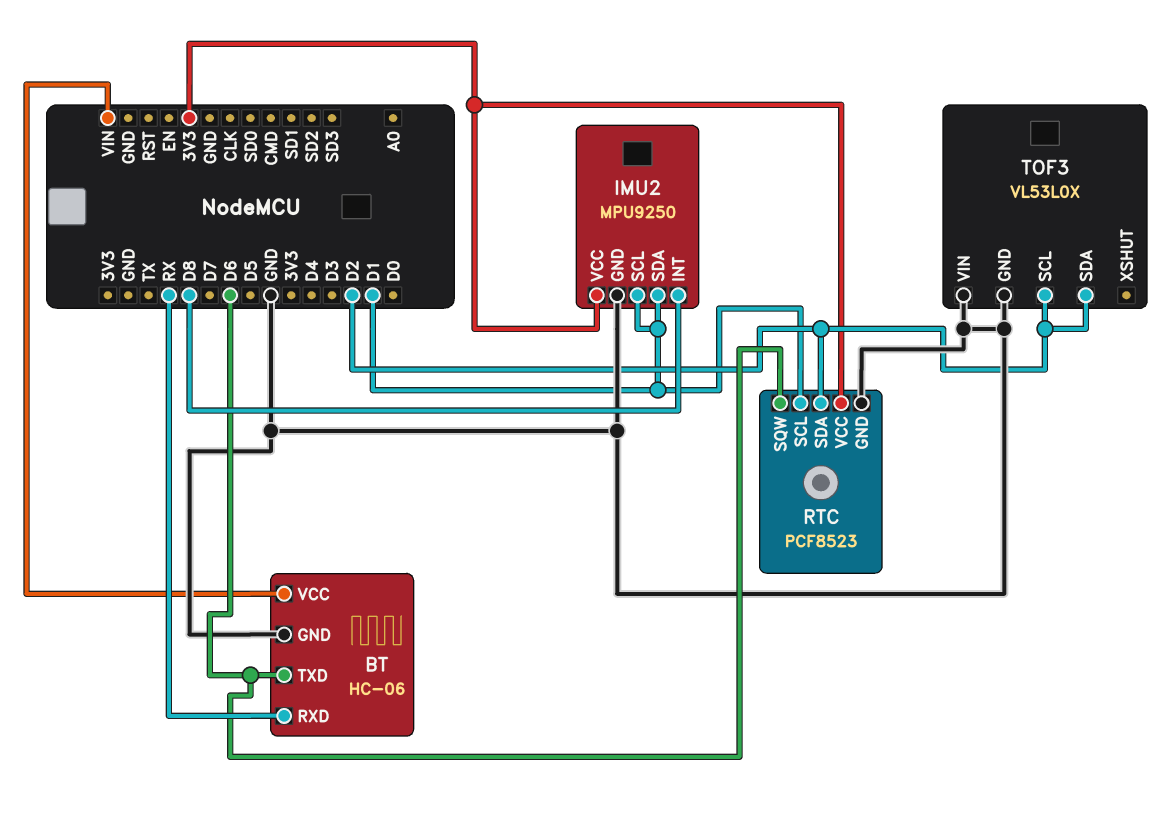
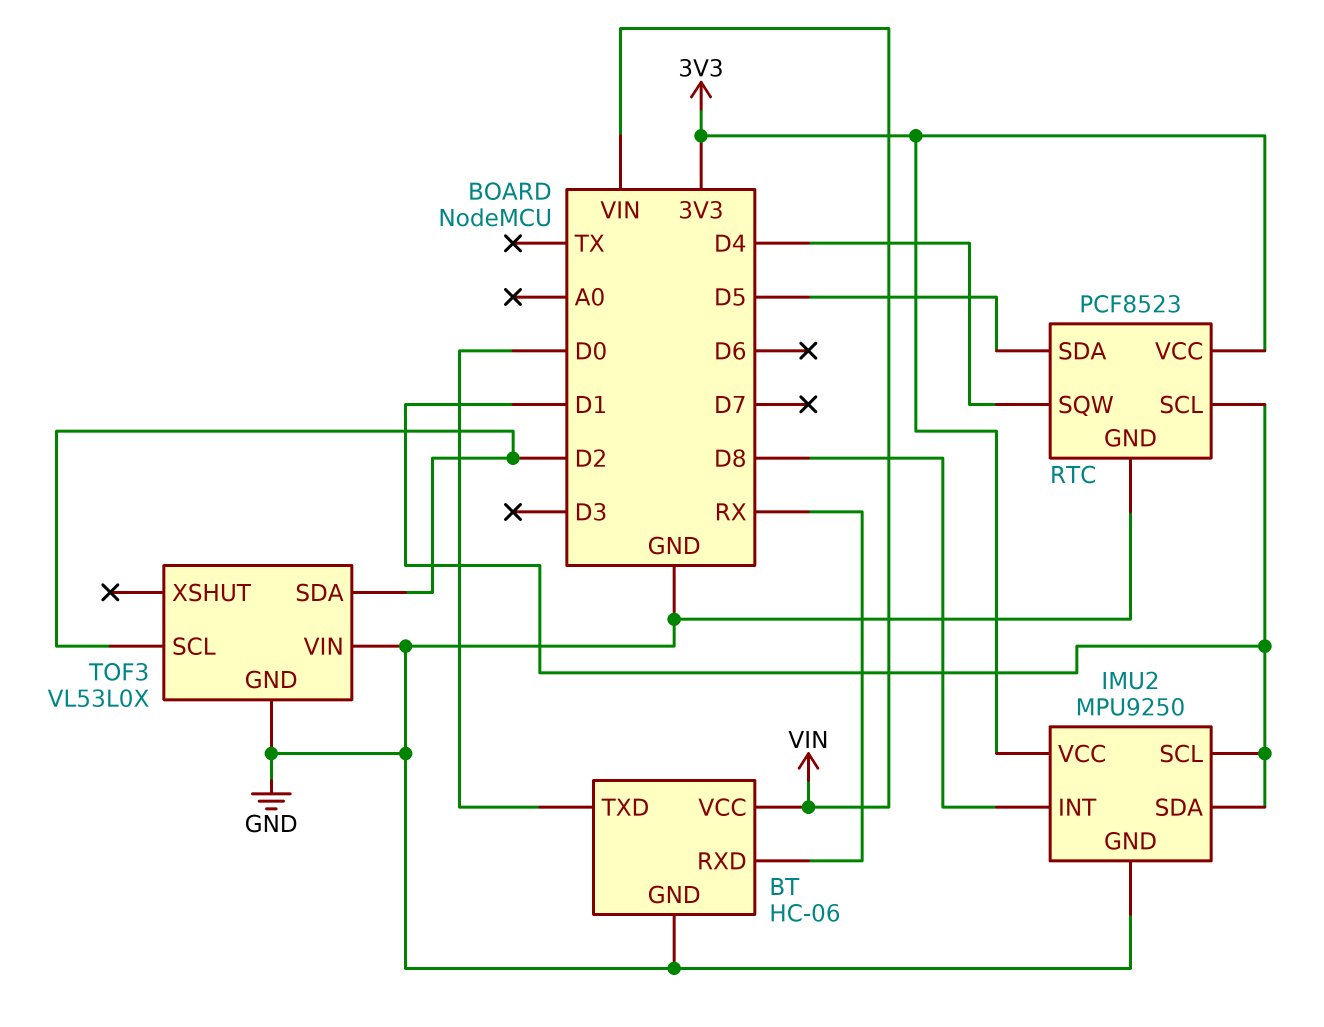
BT pin TXD: D6 -> D0
RTC pin SDA: D2 -> D5
RTC pin SQW: D6 -> D4

